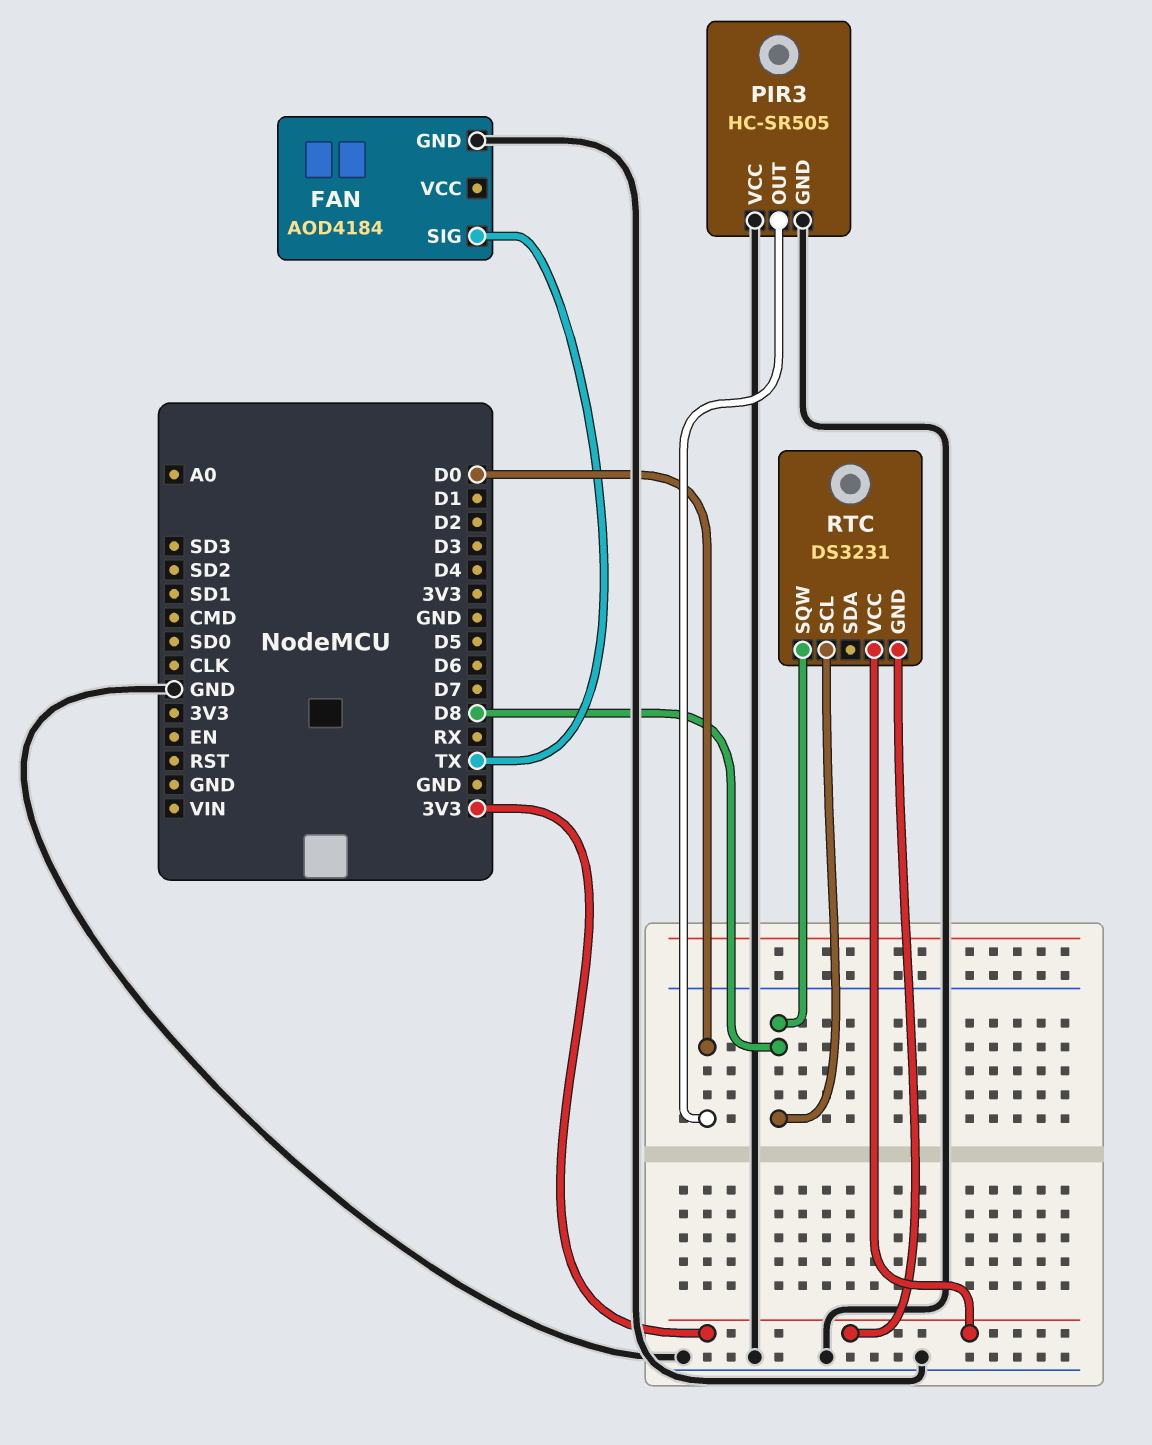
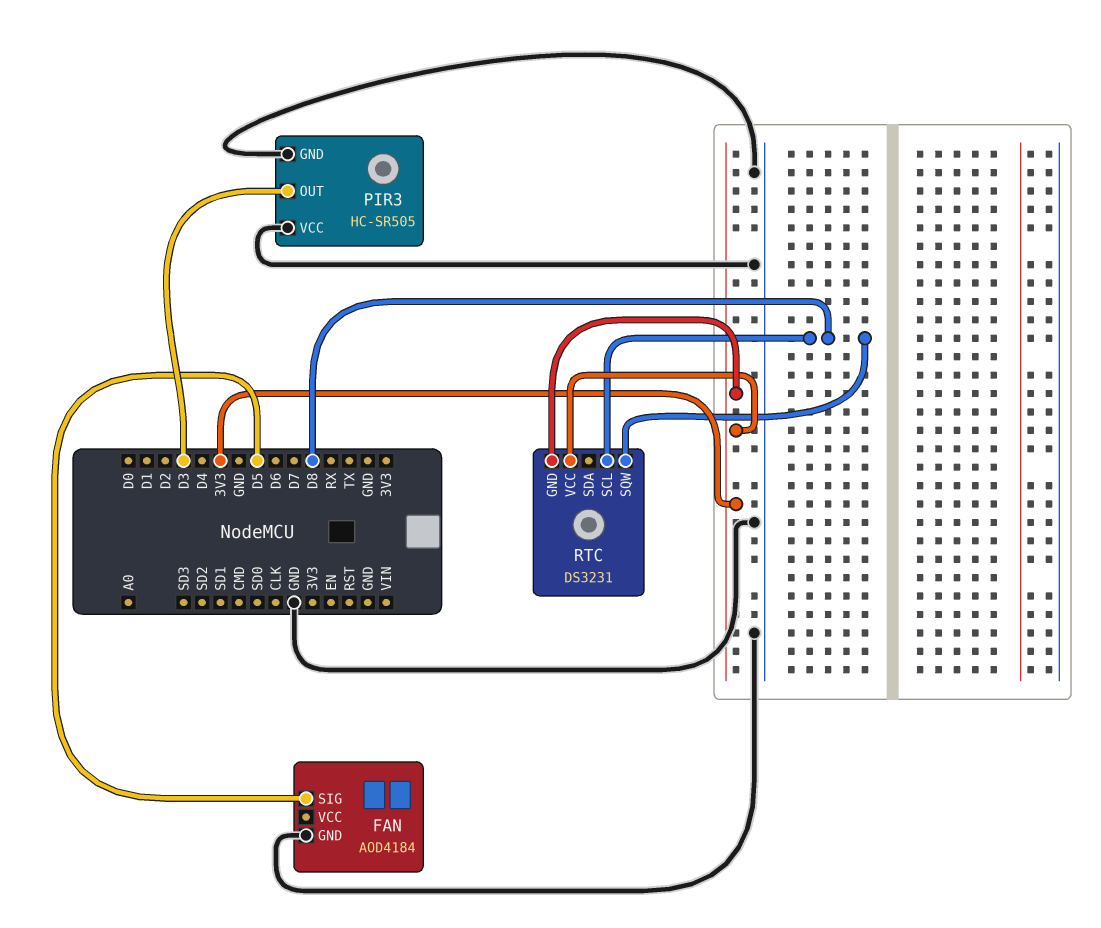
FAN pin SIG: TX -> D5
PIR3 pin OUT: D0 -> D3

